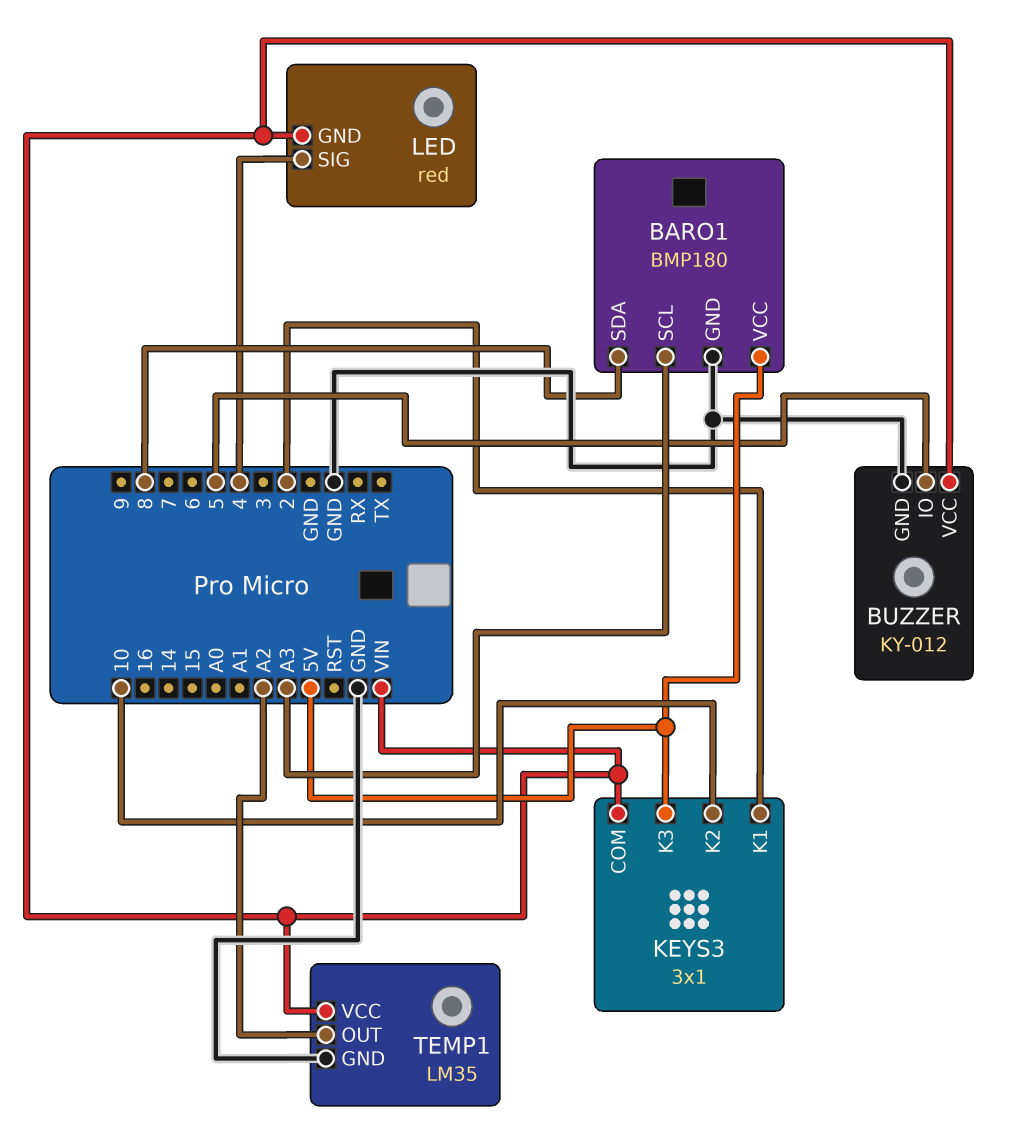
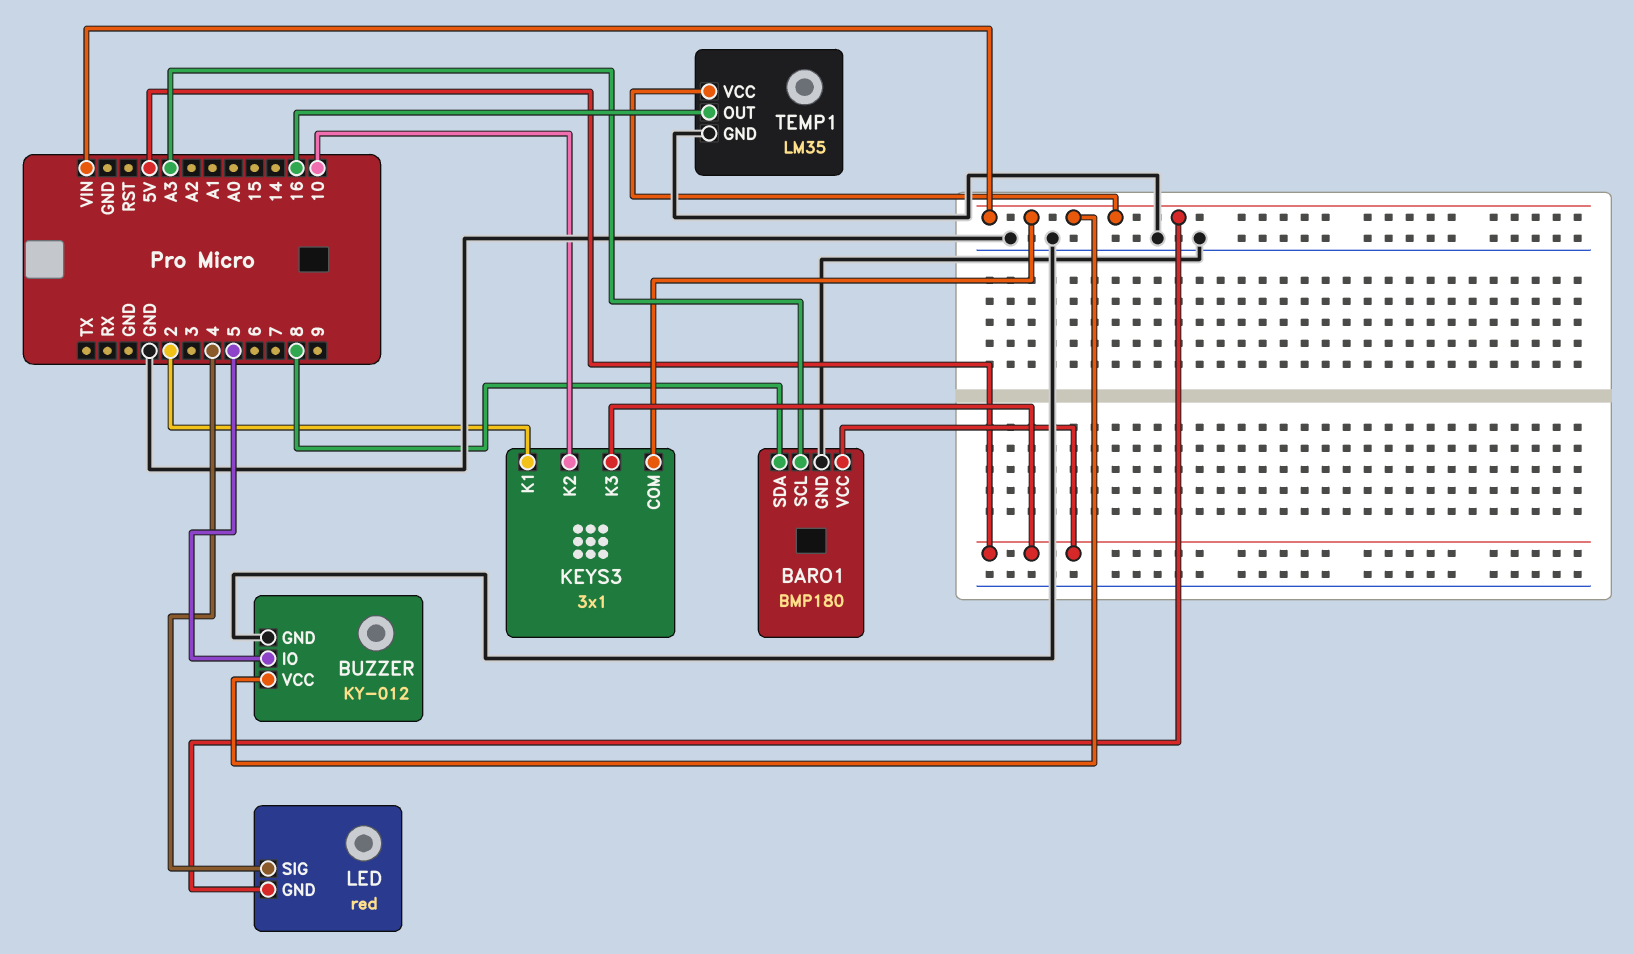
TEMP1 pin OUT: A2 -> 16

